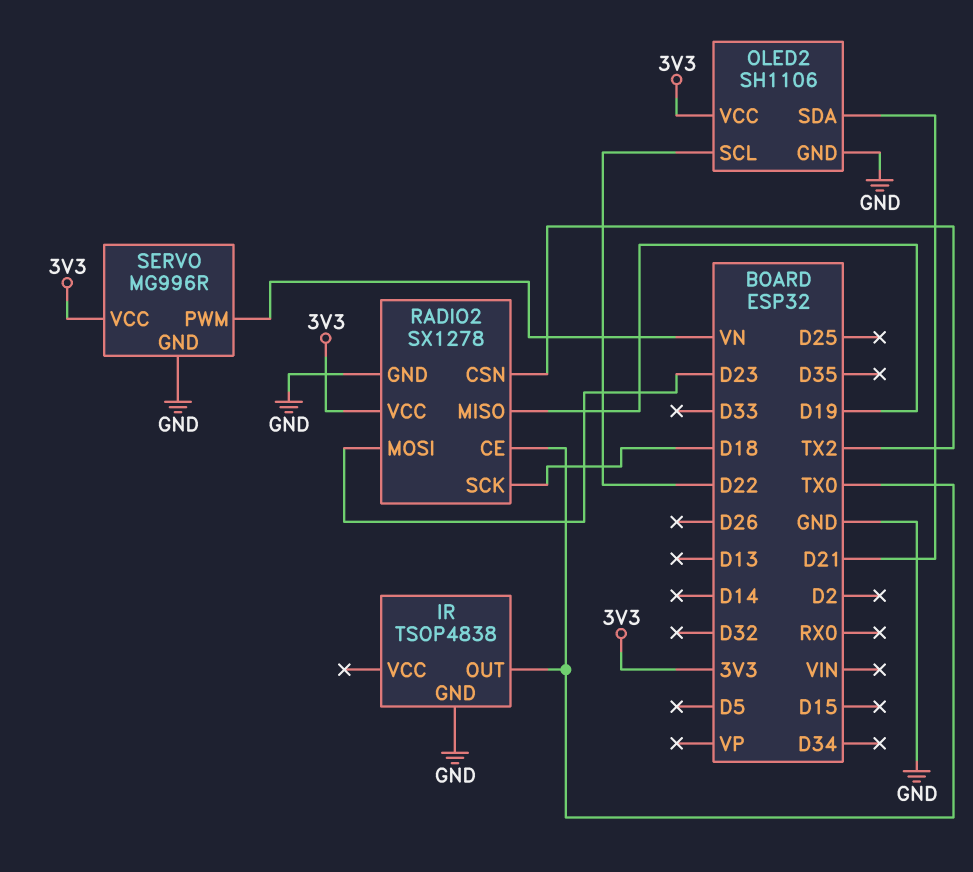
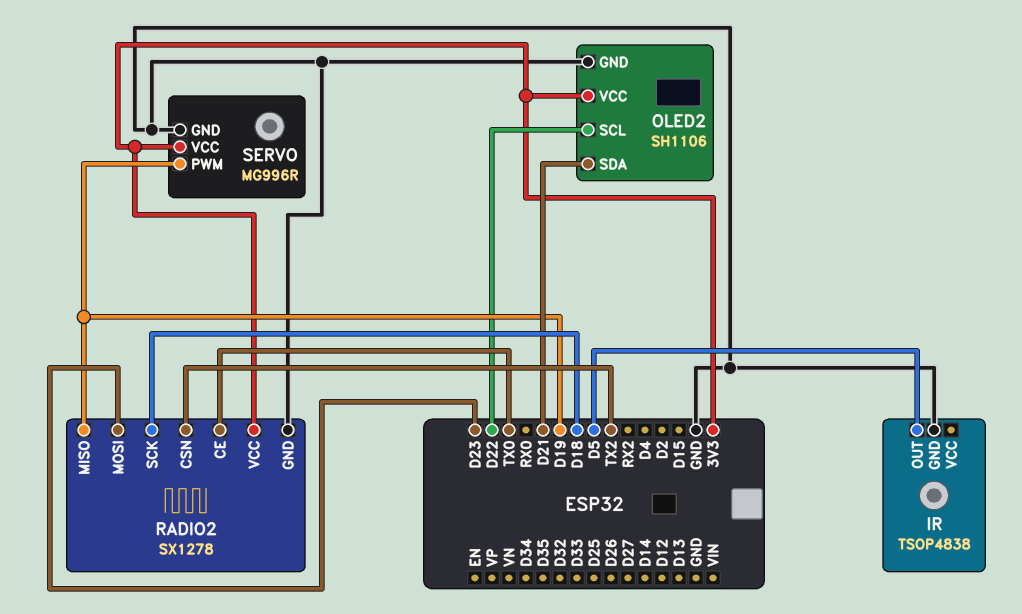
IR pin OUT: TX0 -> D5
SERVO pin PWM: VN -> D19

